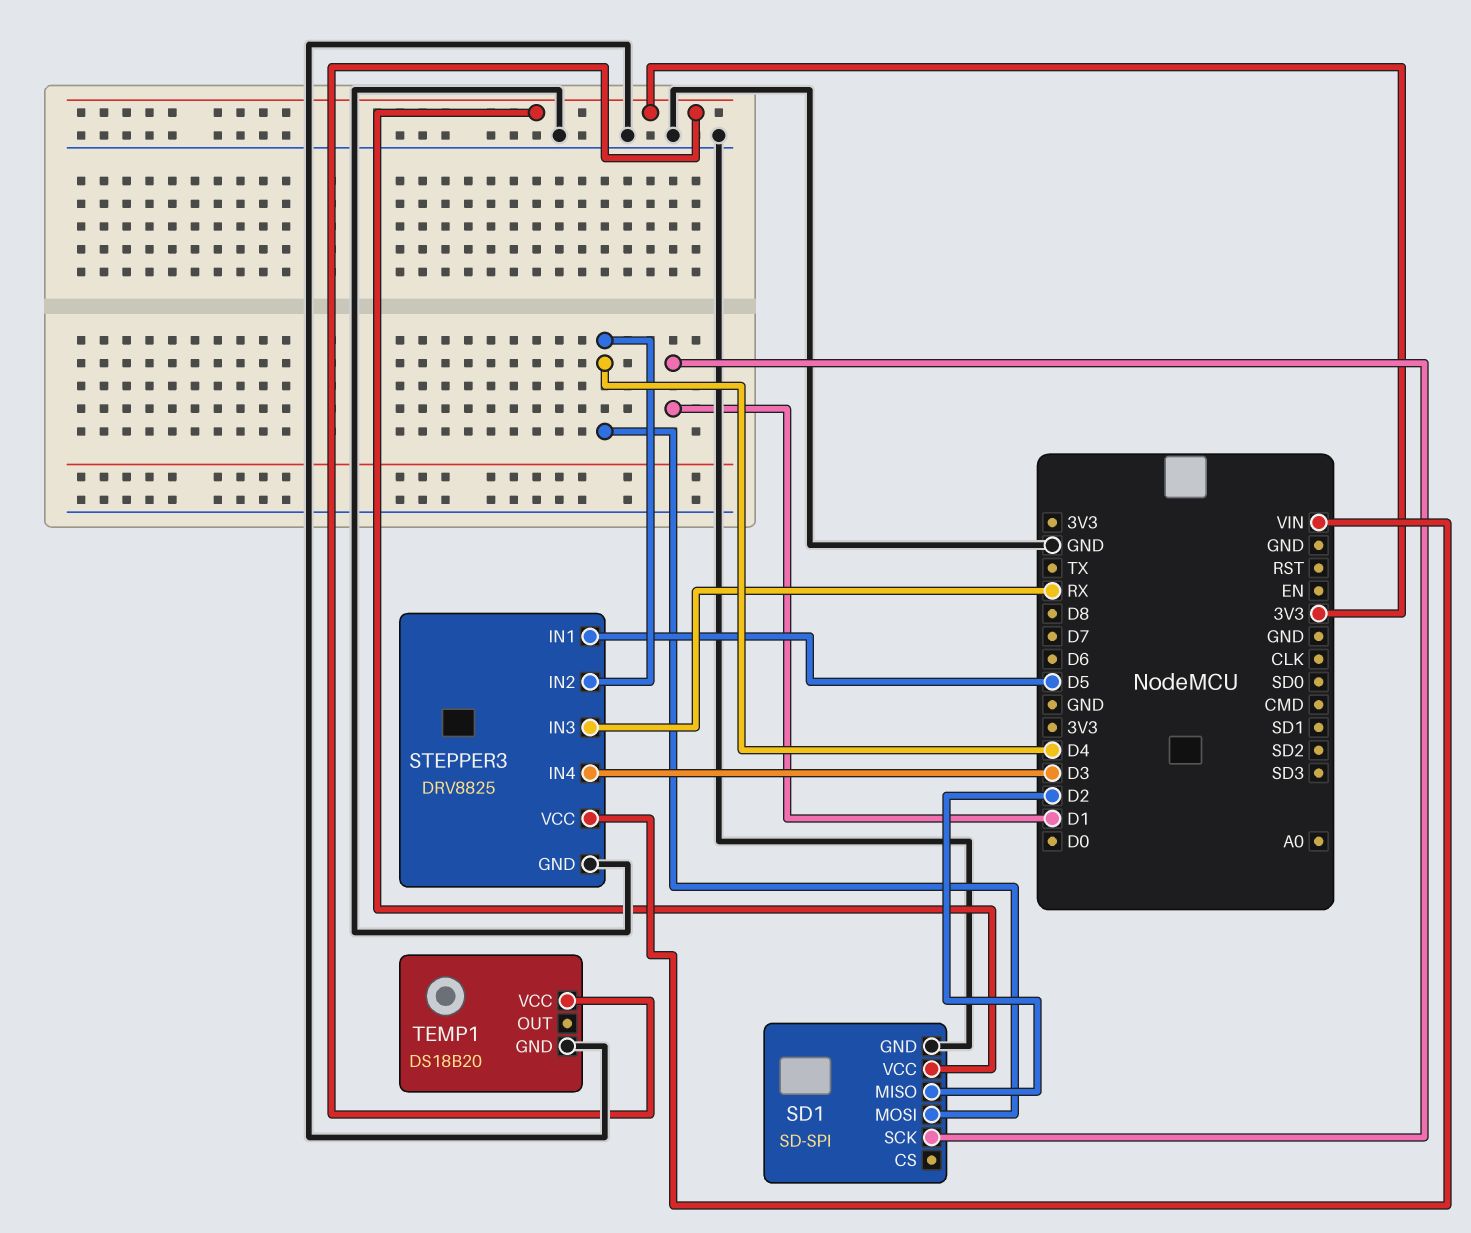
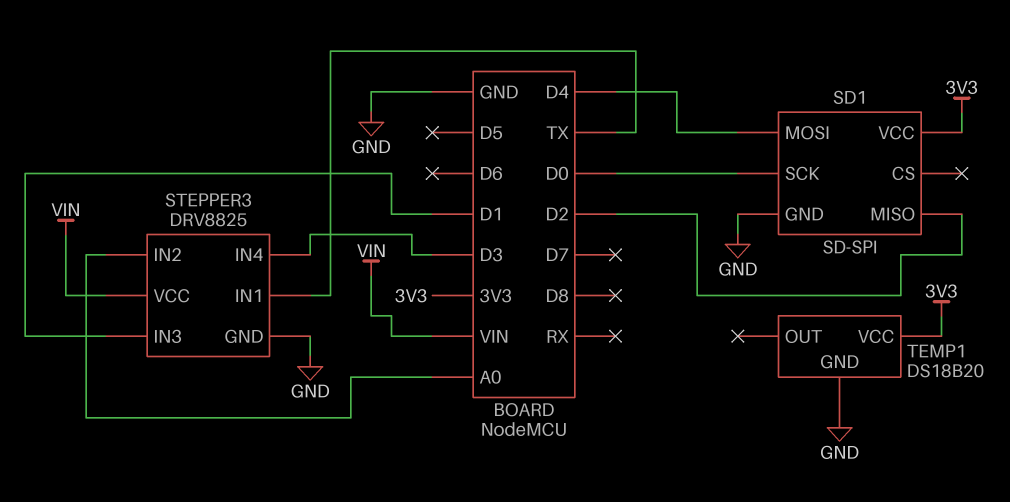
SD1 pin SCK: D1 -> D0
STEPPER3 pin IN1: D5 -> TX
STEPPER3 pin IN2: D4 -> A0
STEPPER3 pin IN3: RX -> D1

